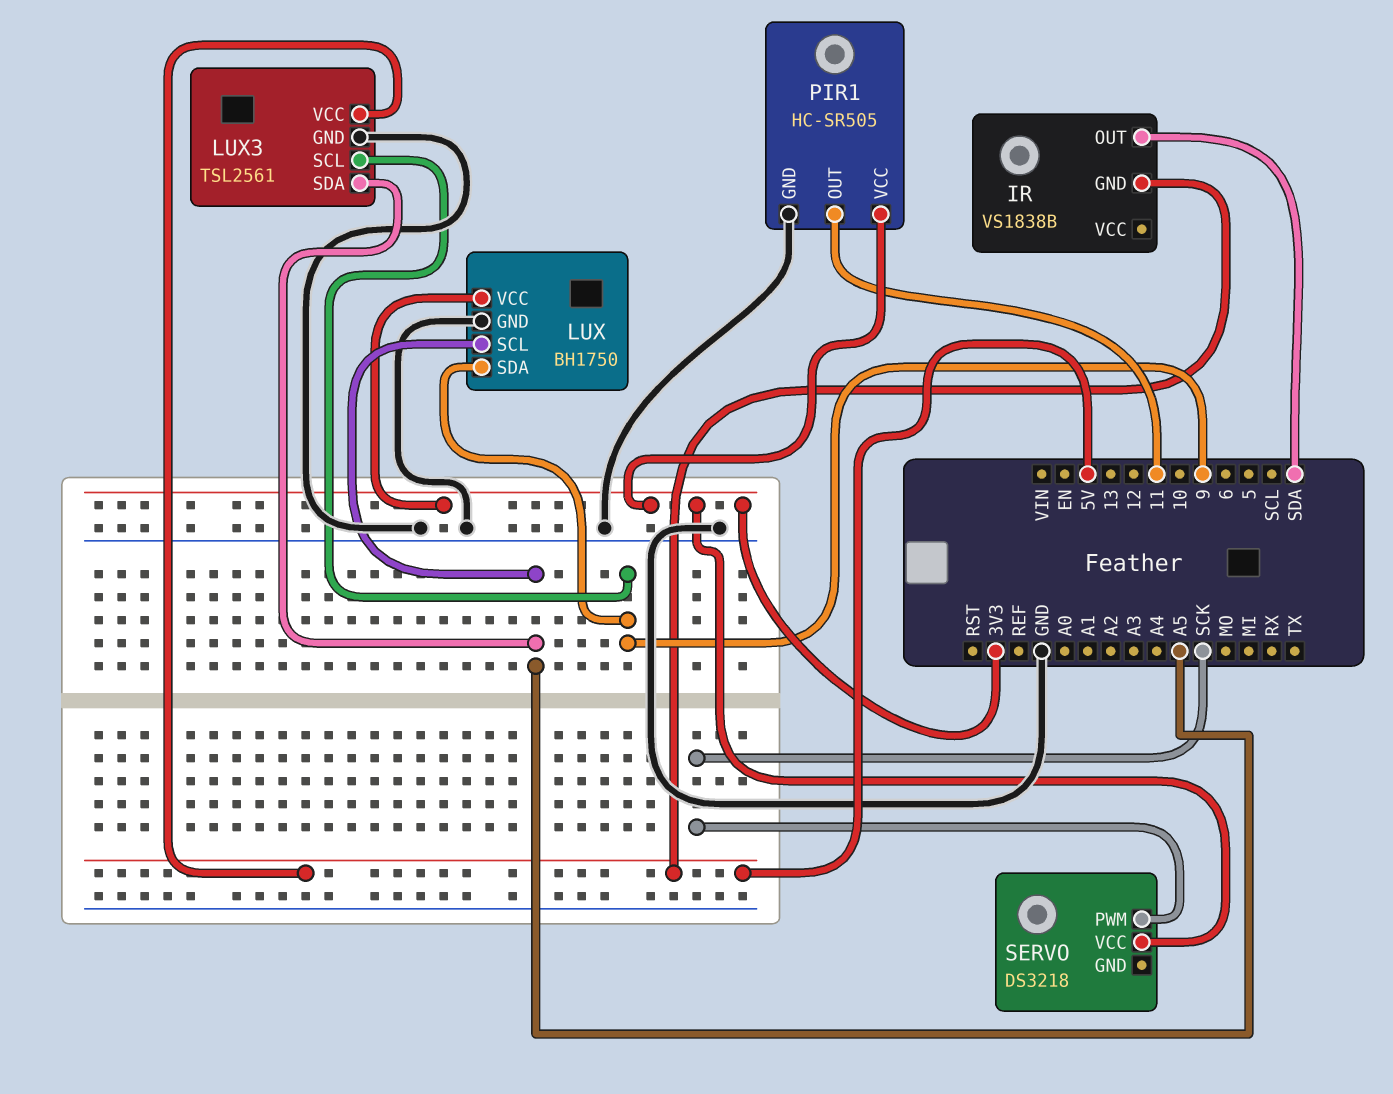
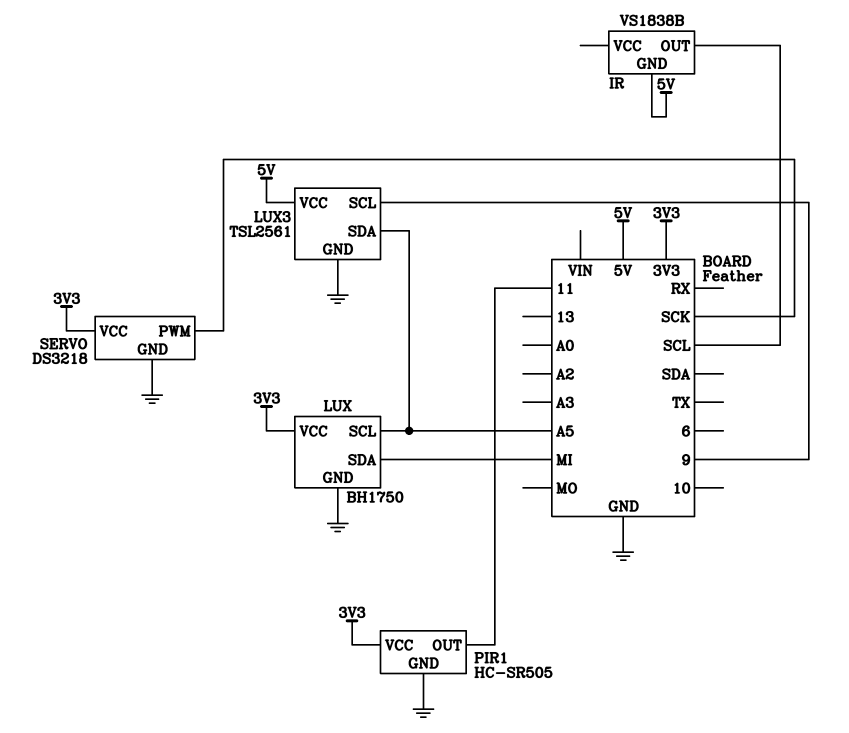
IR pin OUT: SDA -> SCL
LUX pin SDA: 9 -> MI
SERVO pin GND: none -> GND

